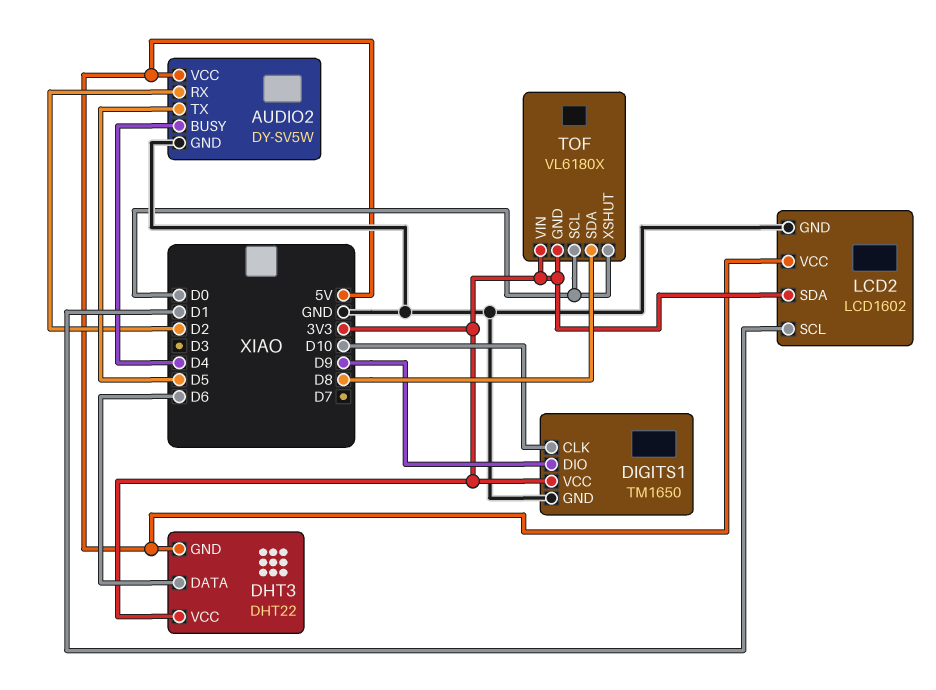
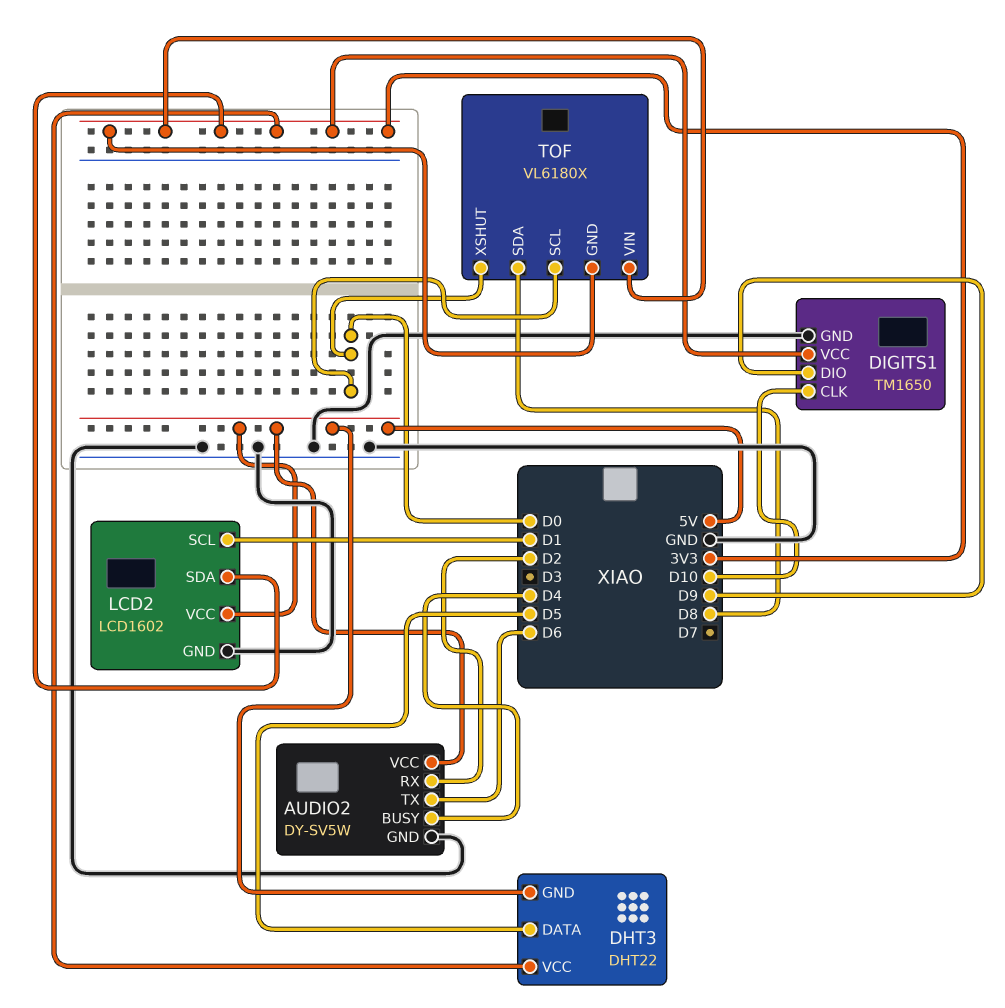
AUDIO2 pin TX: D5 -> D6
DHT3 pin DATA: D6 -> D5

